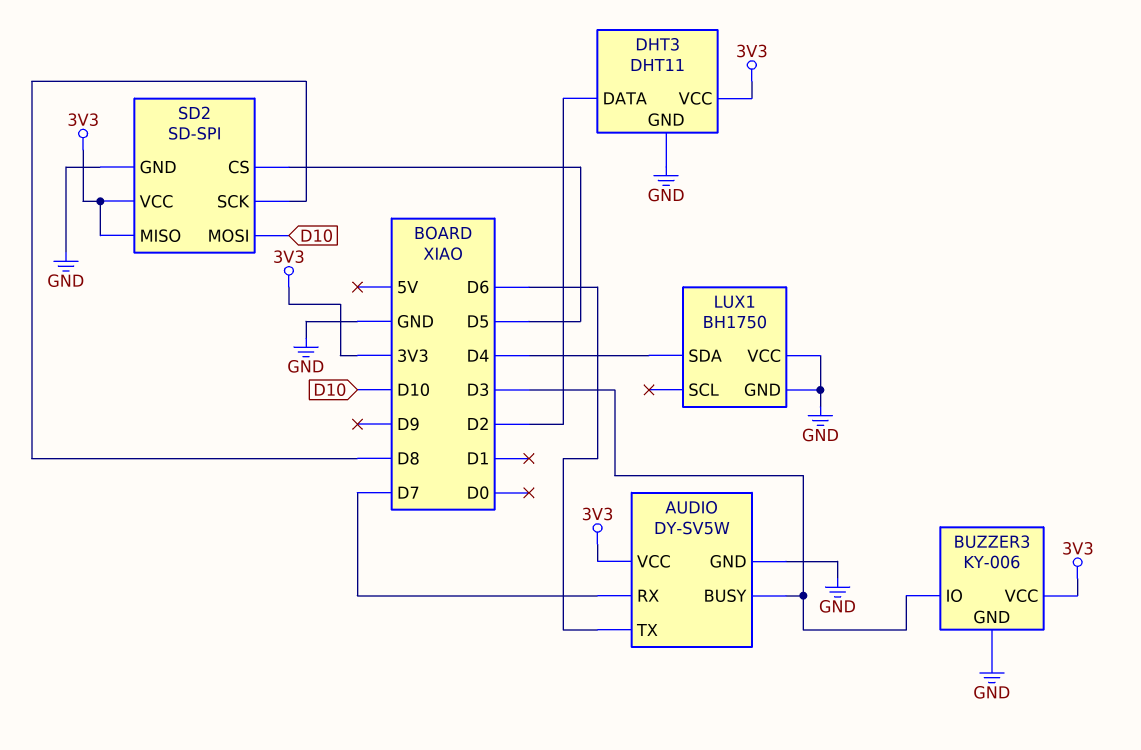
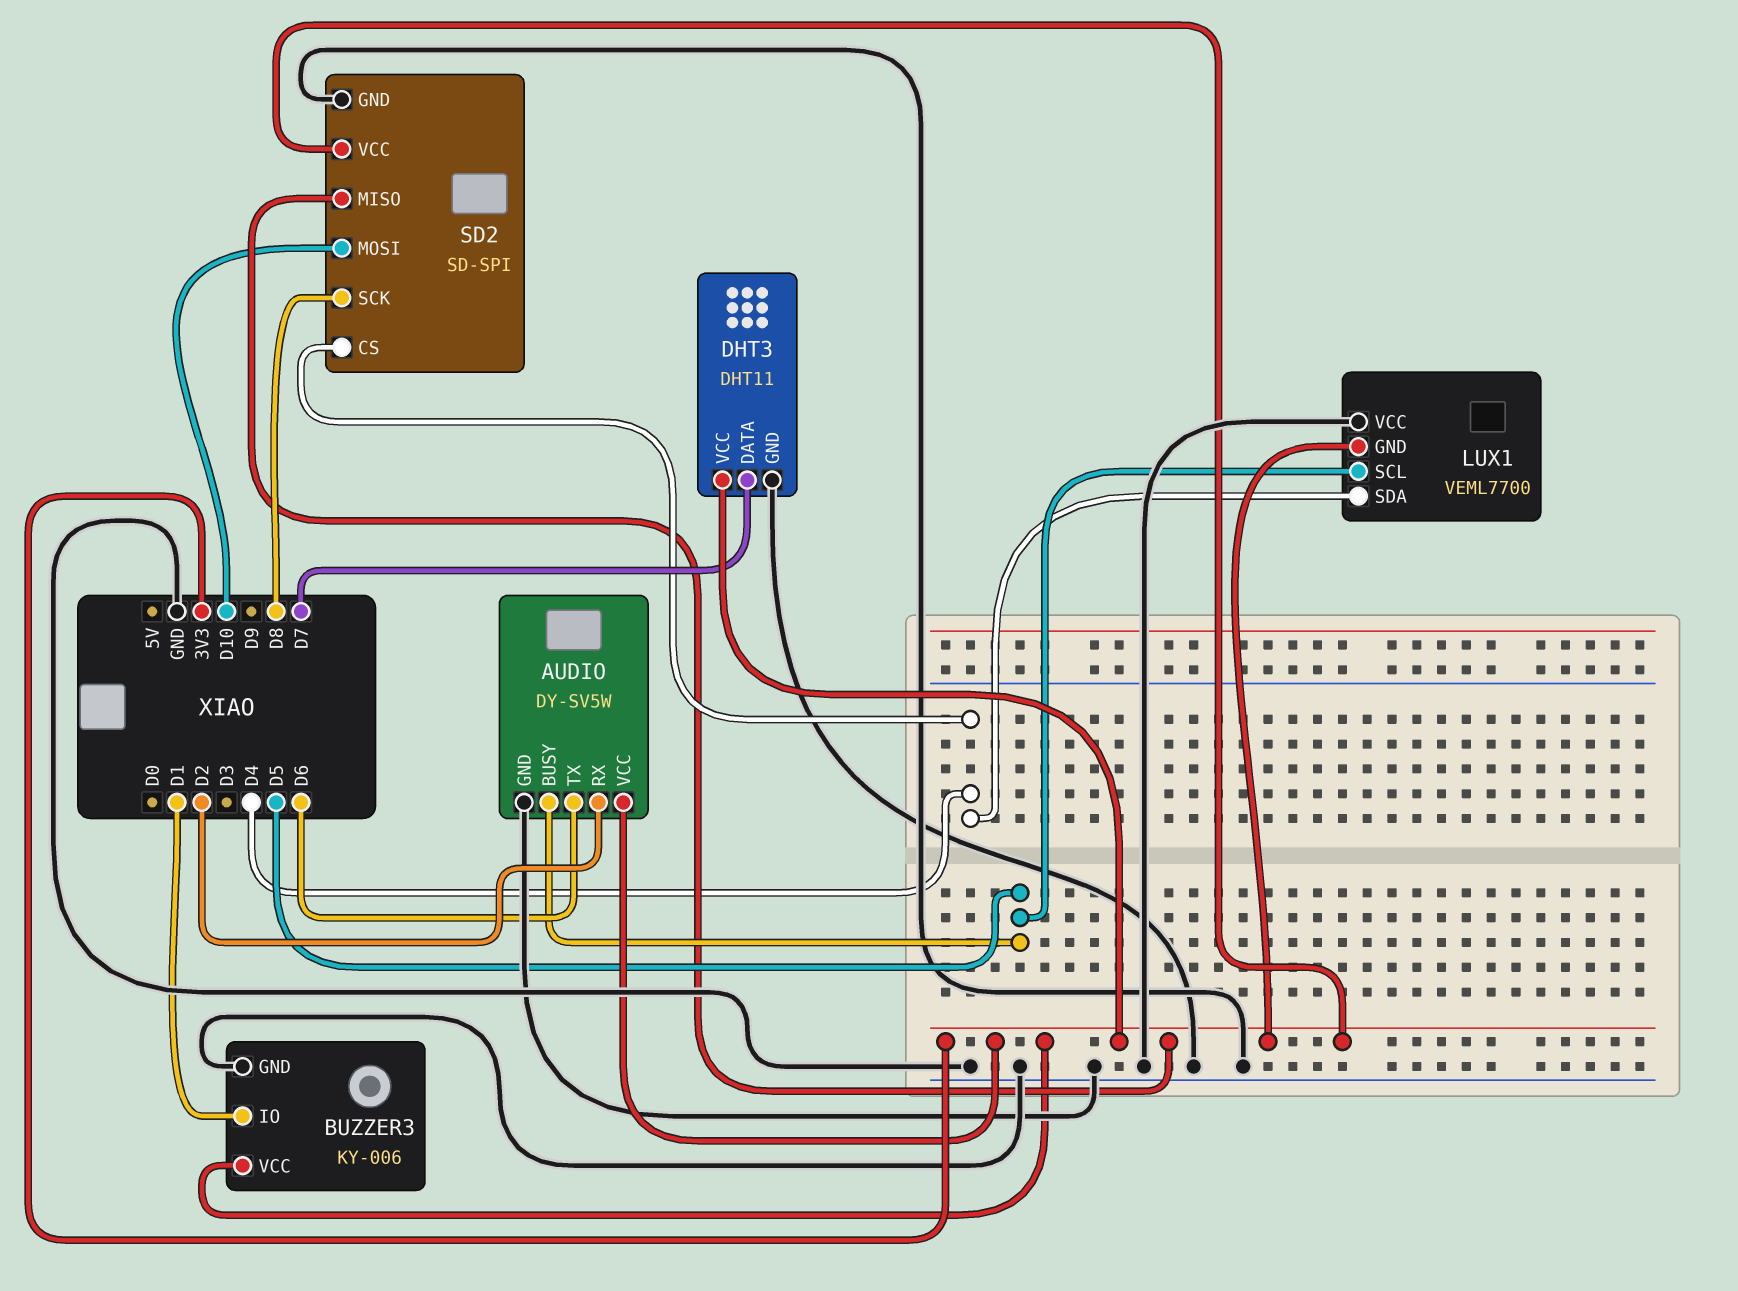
AUDIO pin BUSY: D3 -> D5
AUDIO pin RX: D7 -> D2
BUZZER3 pin IO: D3 -> D1
DHT3 pin DATA: D2 -> D7
LUX1: BH1750 -> VEML7700
LUX1 pin GND: GND -> 3V3
LUX1 pin SCL: none -> D5
SD2 pin CS: D5 -> D4

